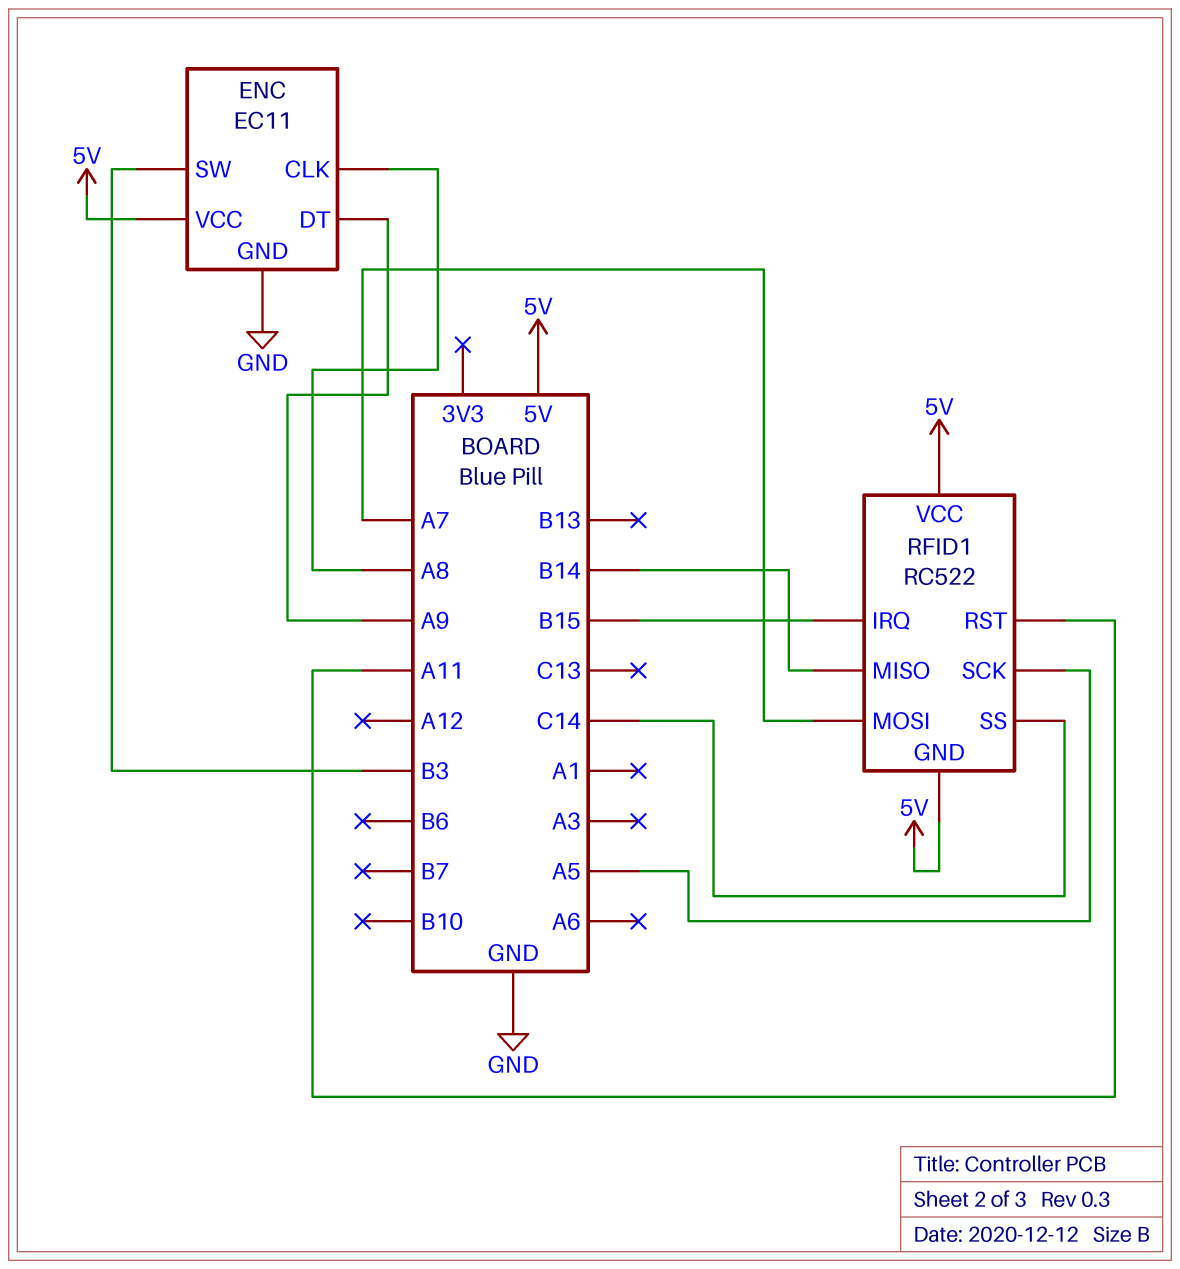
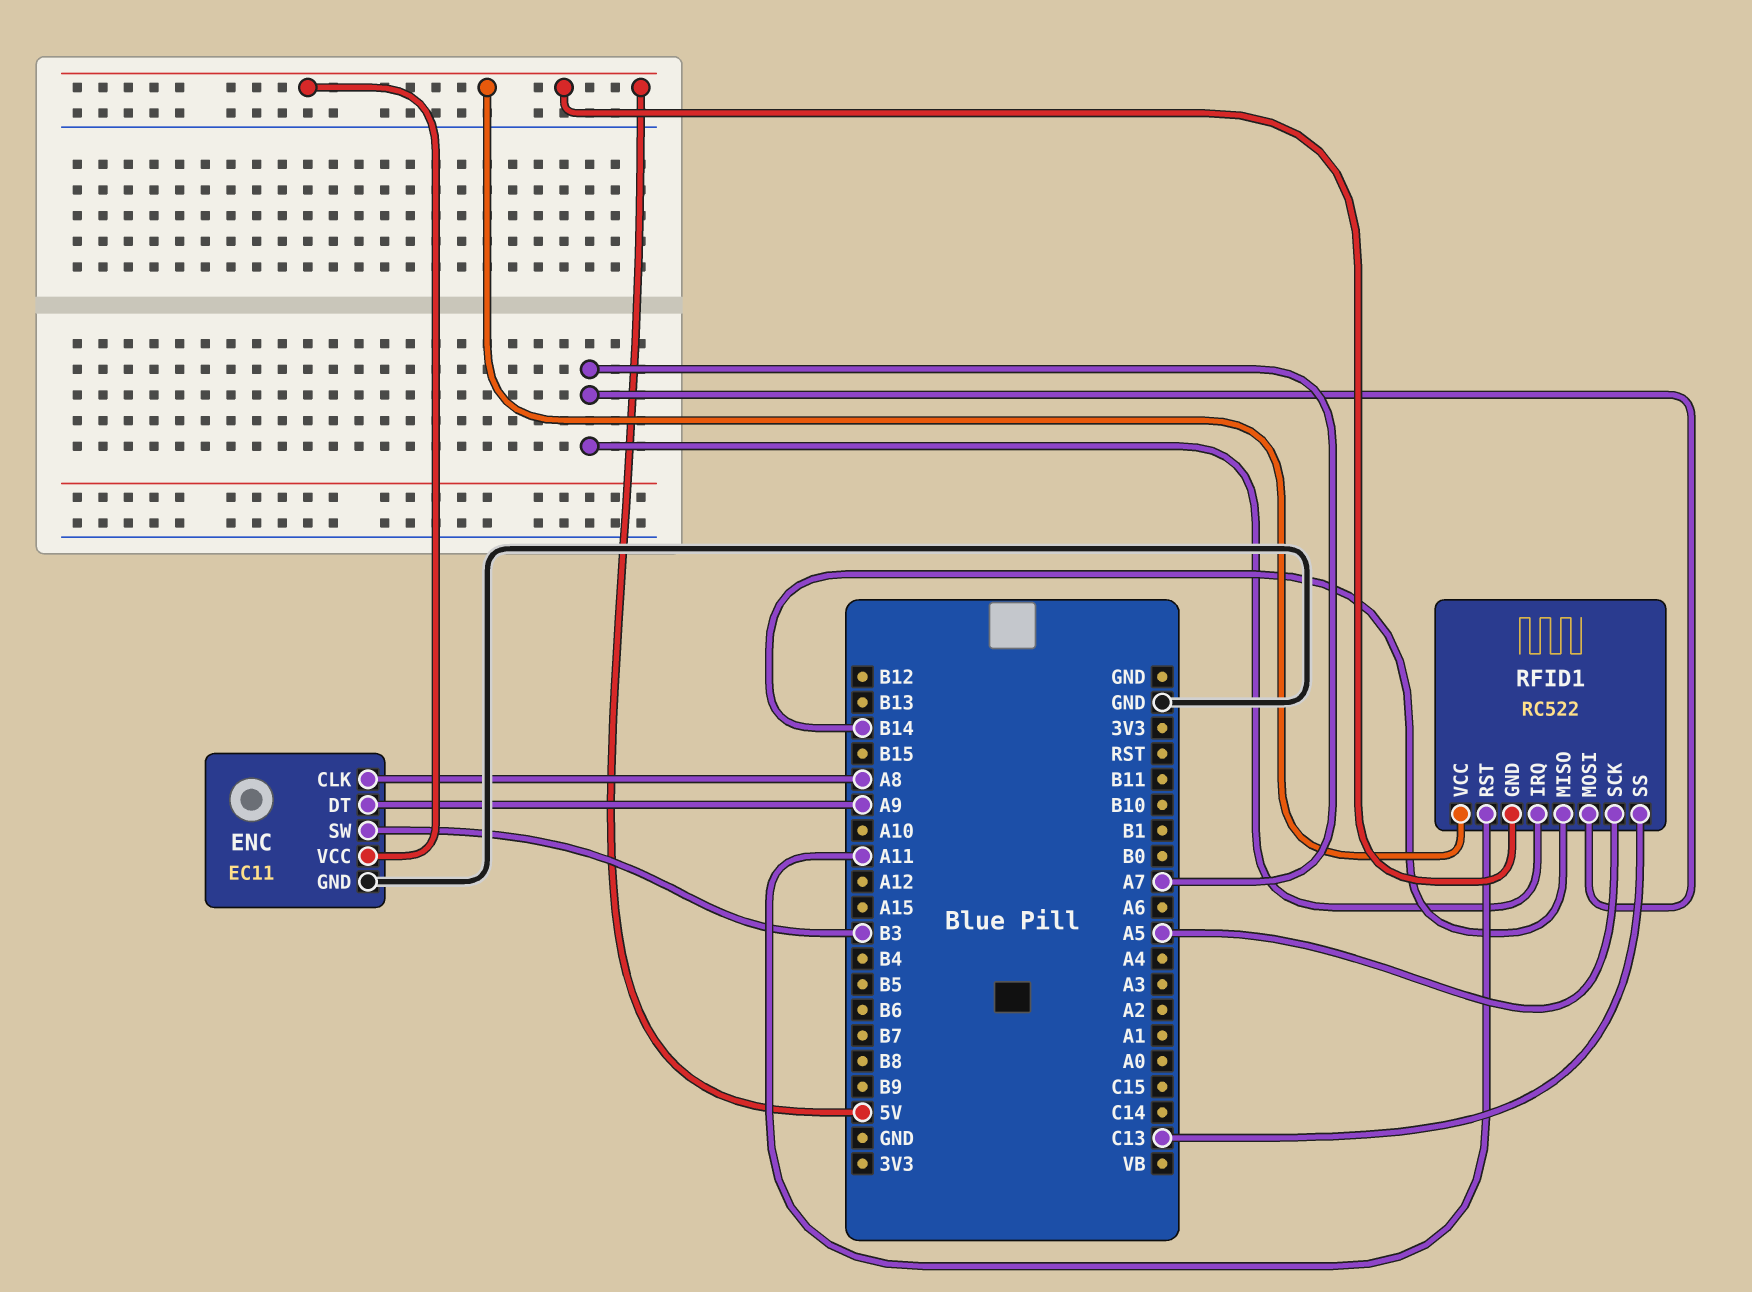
RFID1 pin IRQ: B15 -> A7
RFID1 pin SS: C14 -> C13

